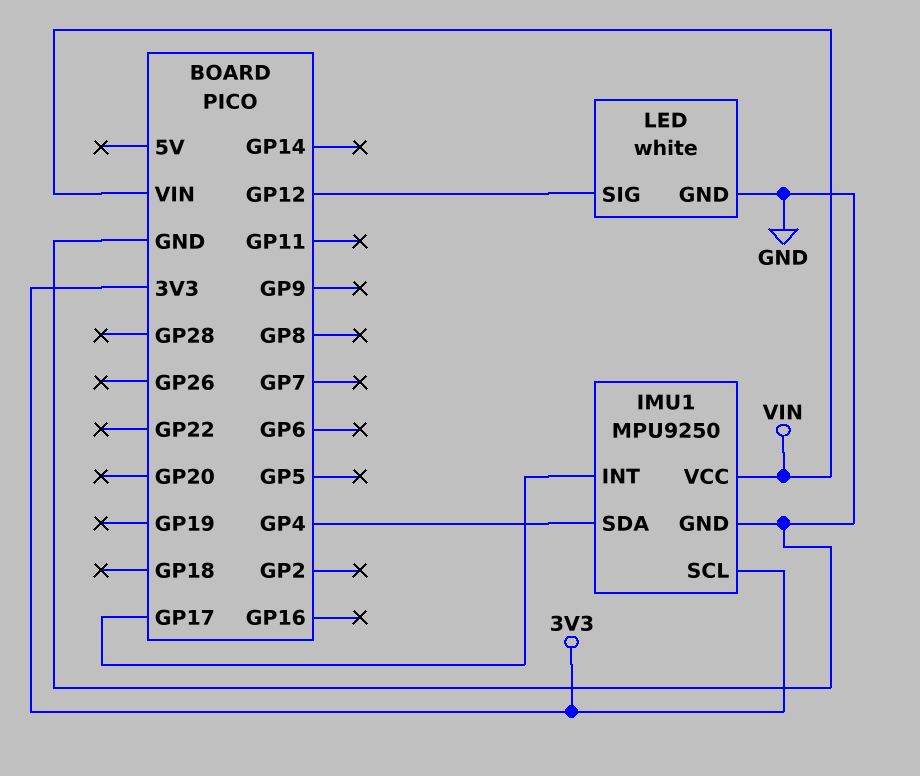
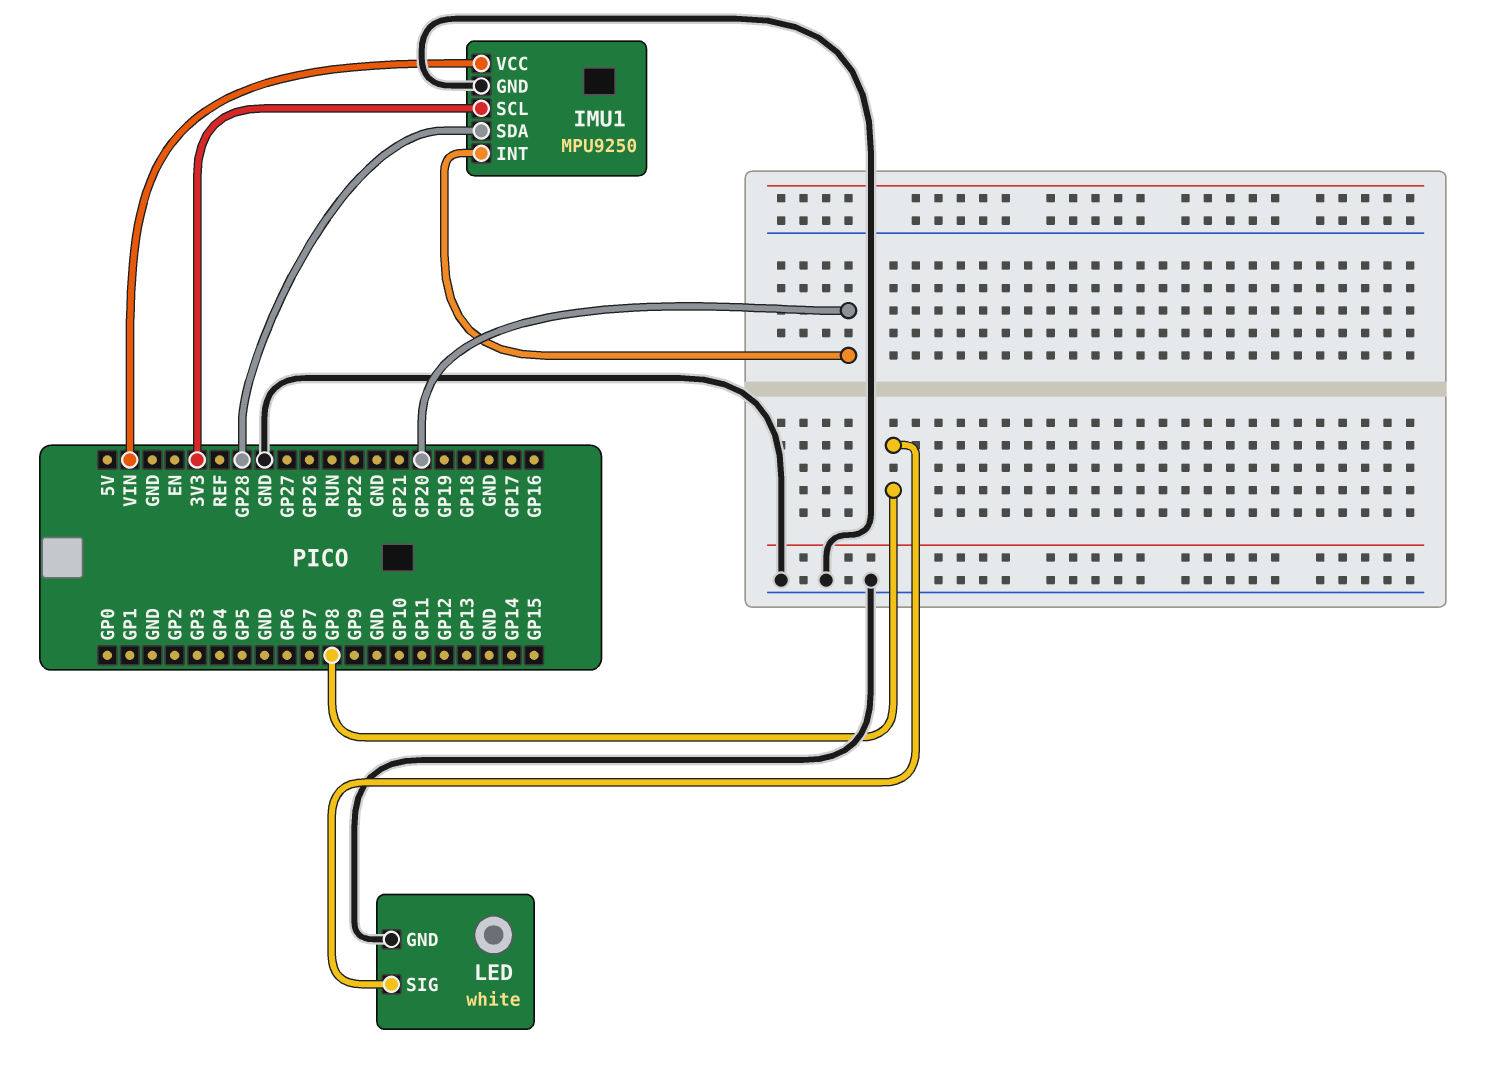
IMU1 pin INT: GP17 -> GP20
IMU1 pin SDA: GP4 -> GP28
LED pin SIG: GP12 -> GP8

